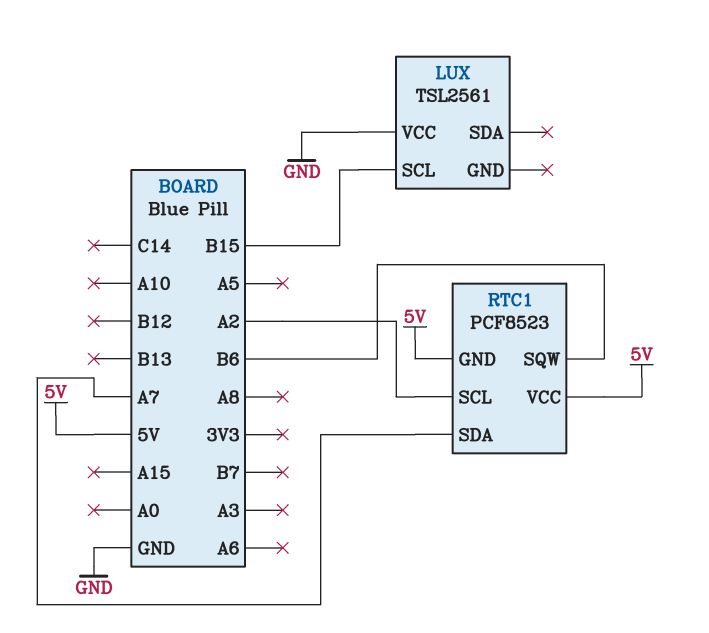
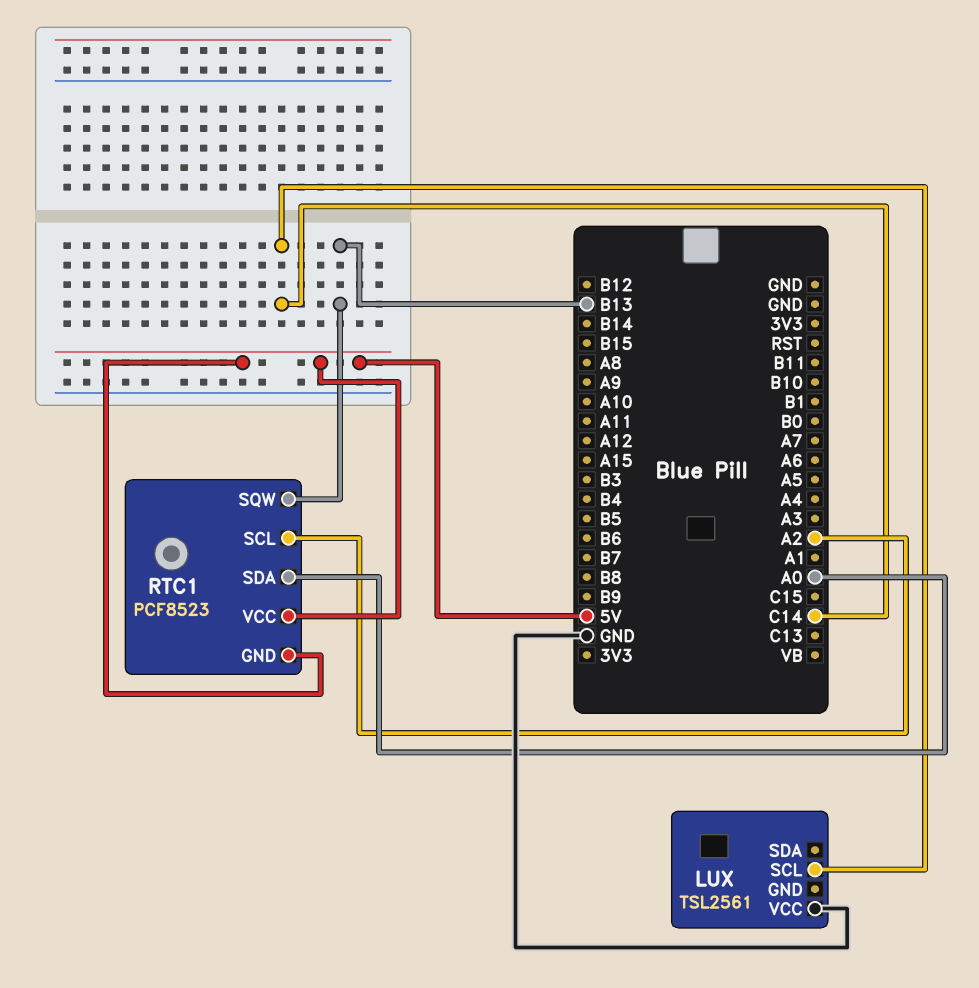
LUX pin SCL: B15 -> C14
RTC1 pin SDA: A7 -> A0
RTC1 pin SQW: B6 -> B13

